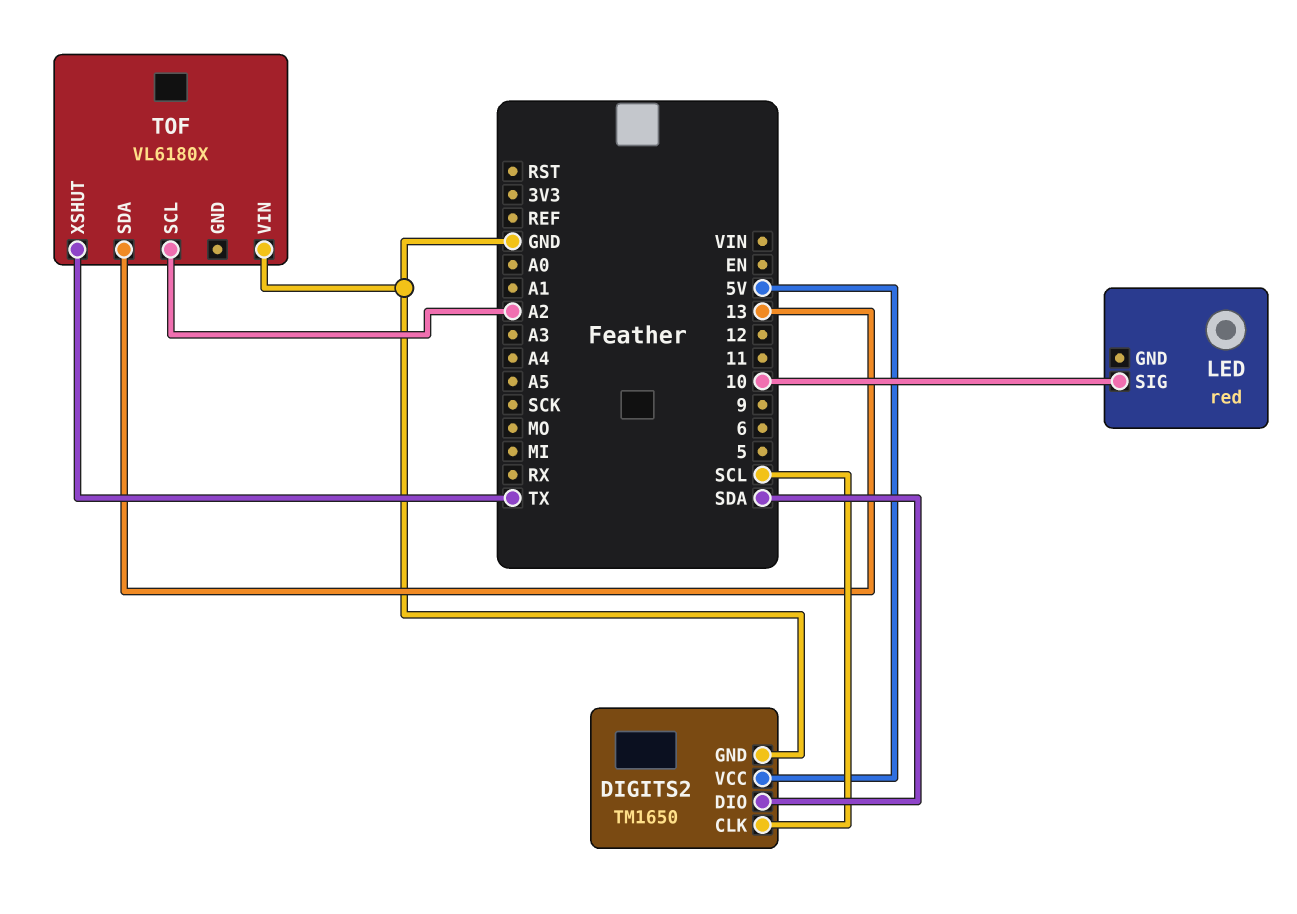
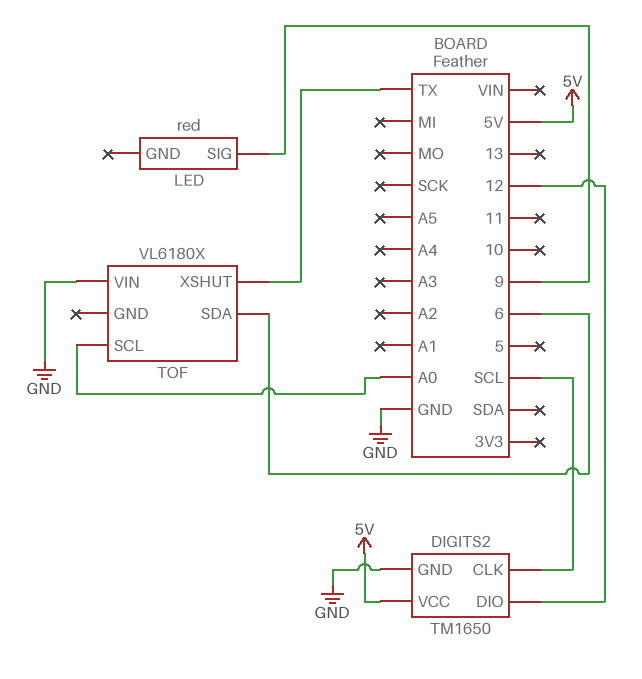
DIGITS2 pin DIO: SDA -> 12
LED pin SIG: 10 -> 9
TOF pin SCL: A2 -> A0
TOF pin SDA: 13 -> 6

